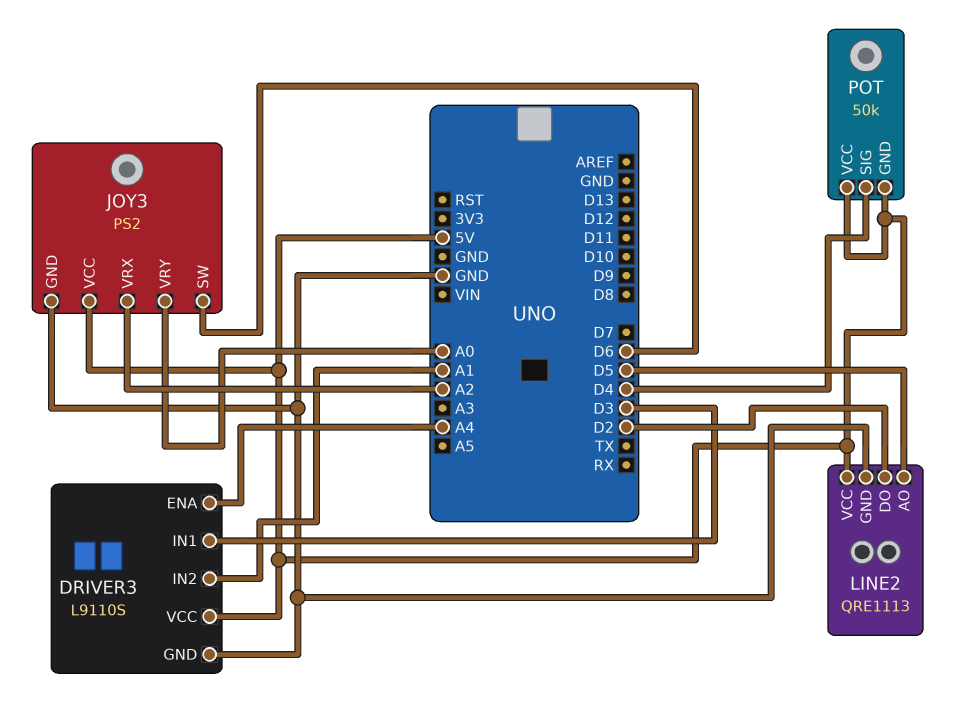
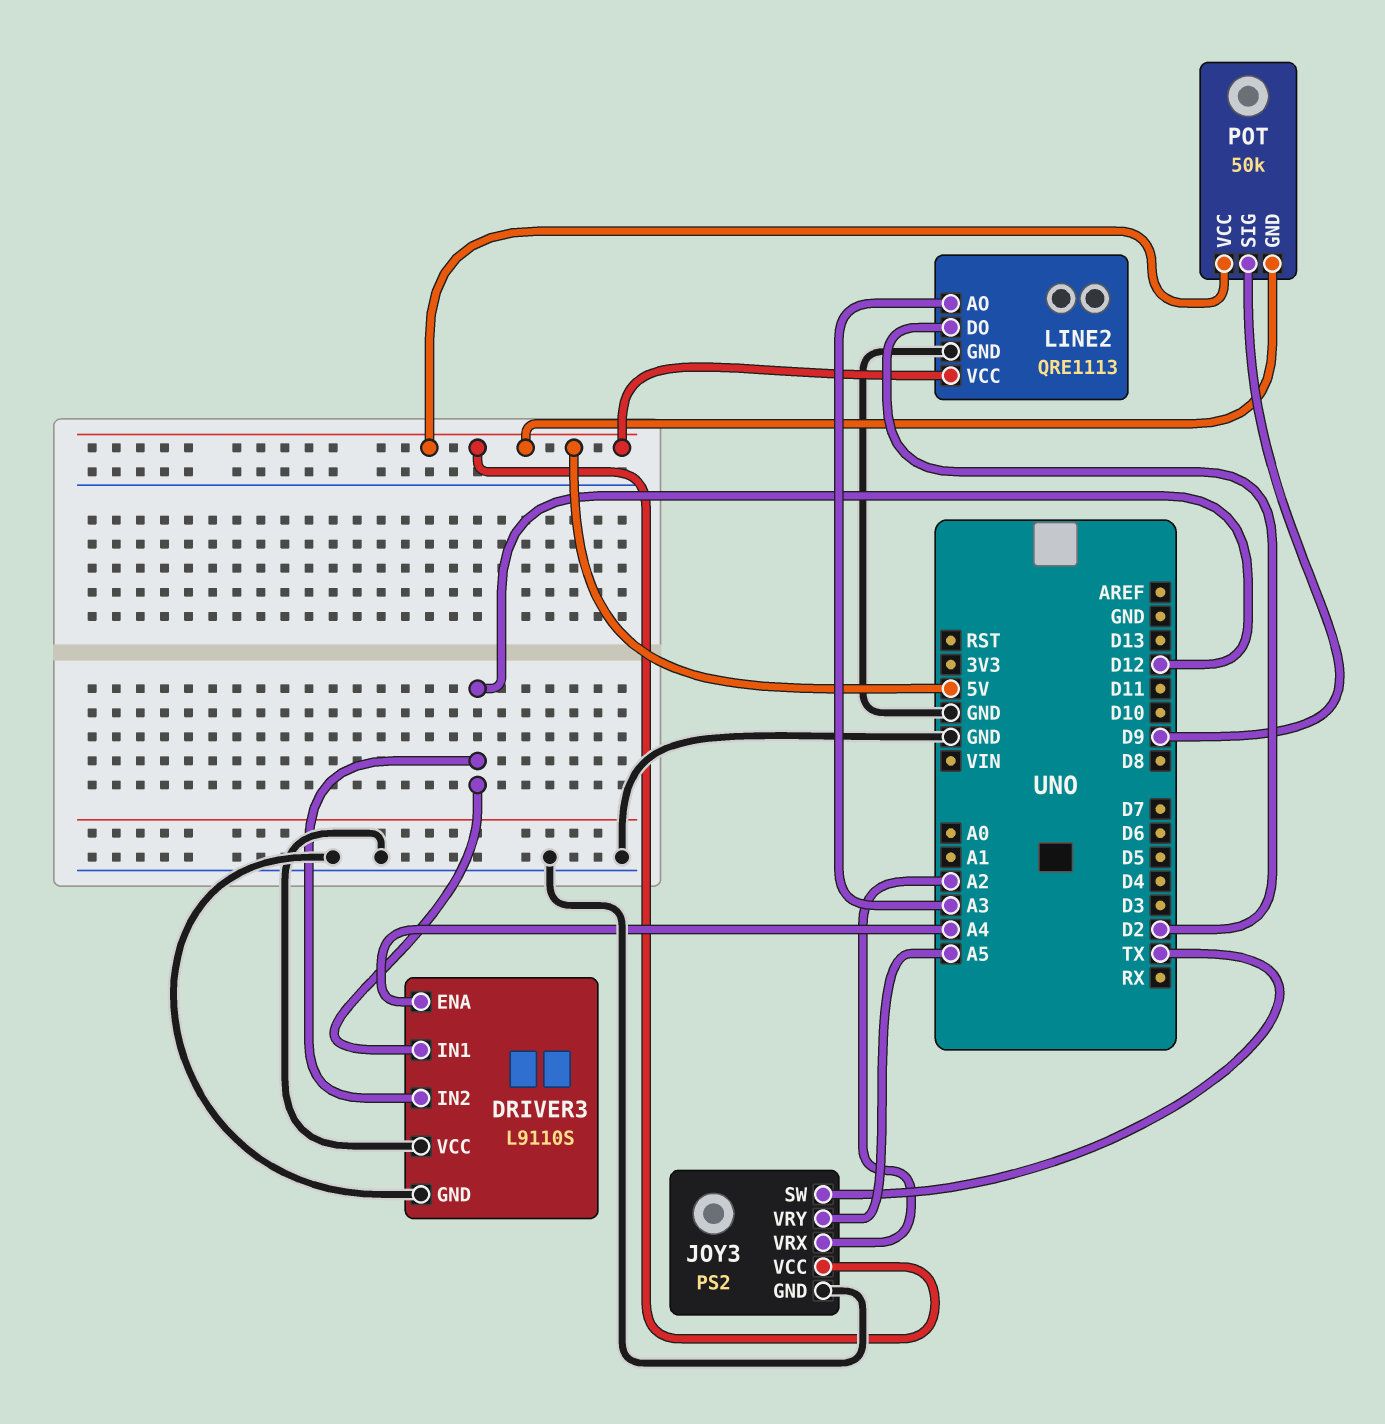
DRIVER3 pin IN1: D3 -> D12
DRIVER3 pin IN2: A1 -> D12
DRIVER3 pin VCC: 5V -> GND
JOY3 pin SW: D6 -> TX
JOY3 pin VRY: A0 -> A5
LINE2 pin AO: D5 -> A3
POT pin SIG: D4 -> D9

